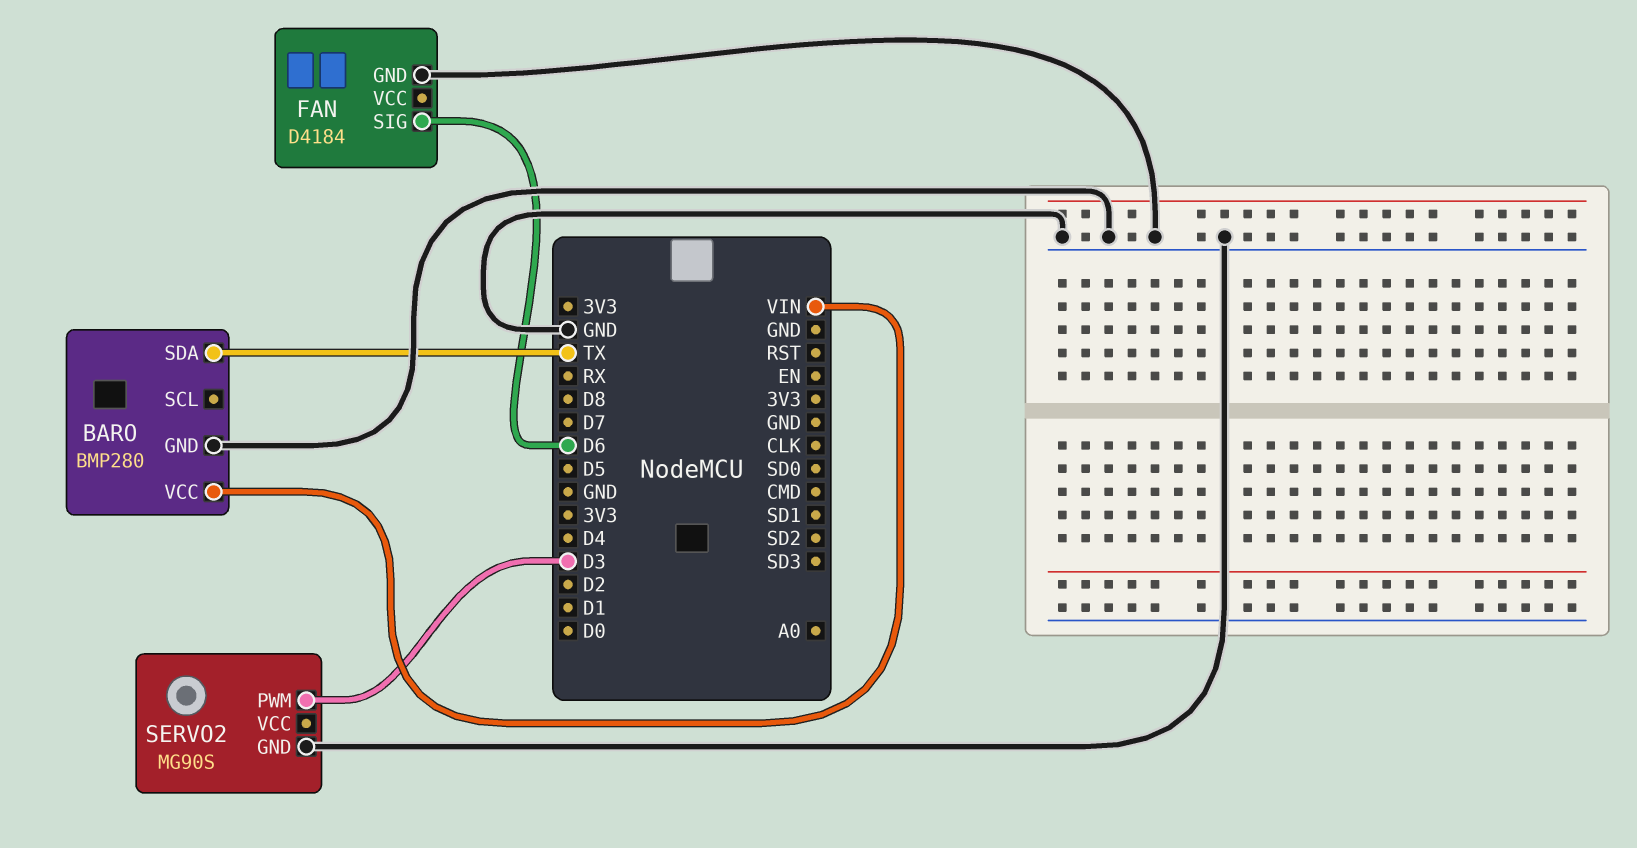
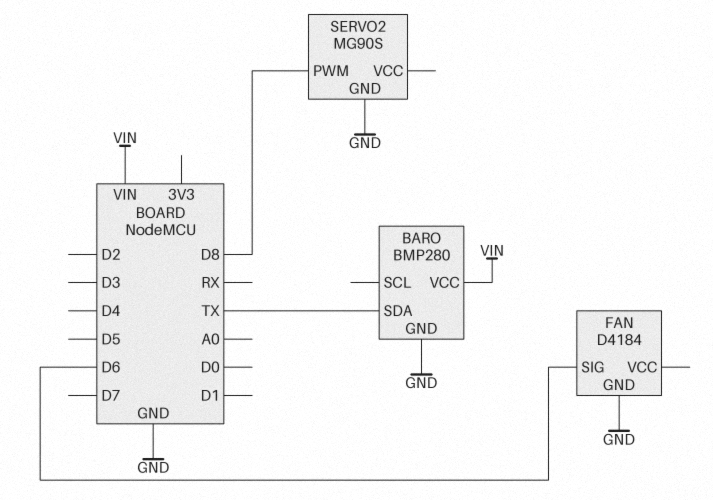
SERVO2 pin PWM: D3 -> D8

